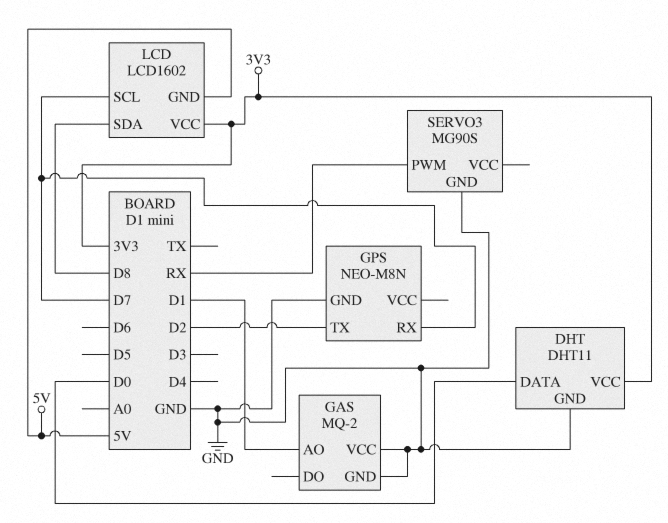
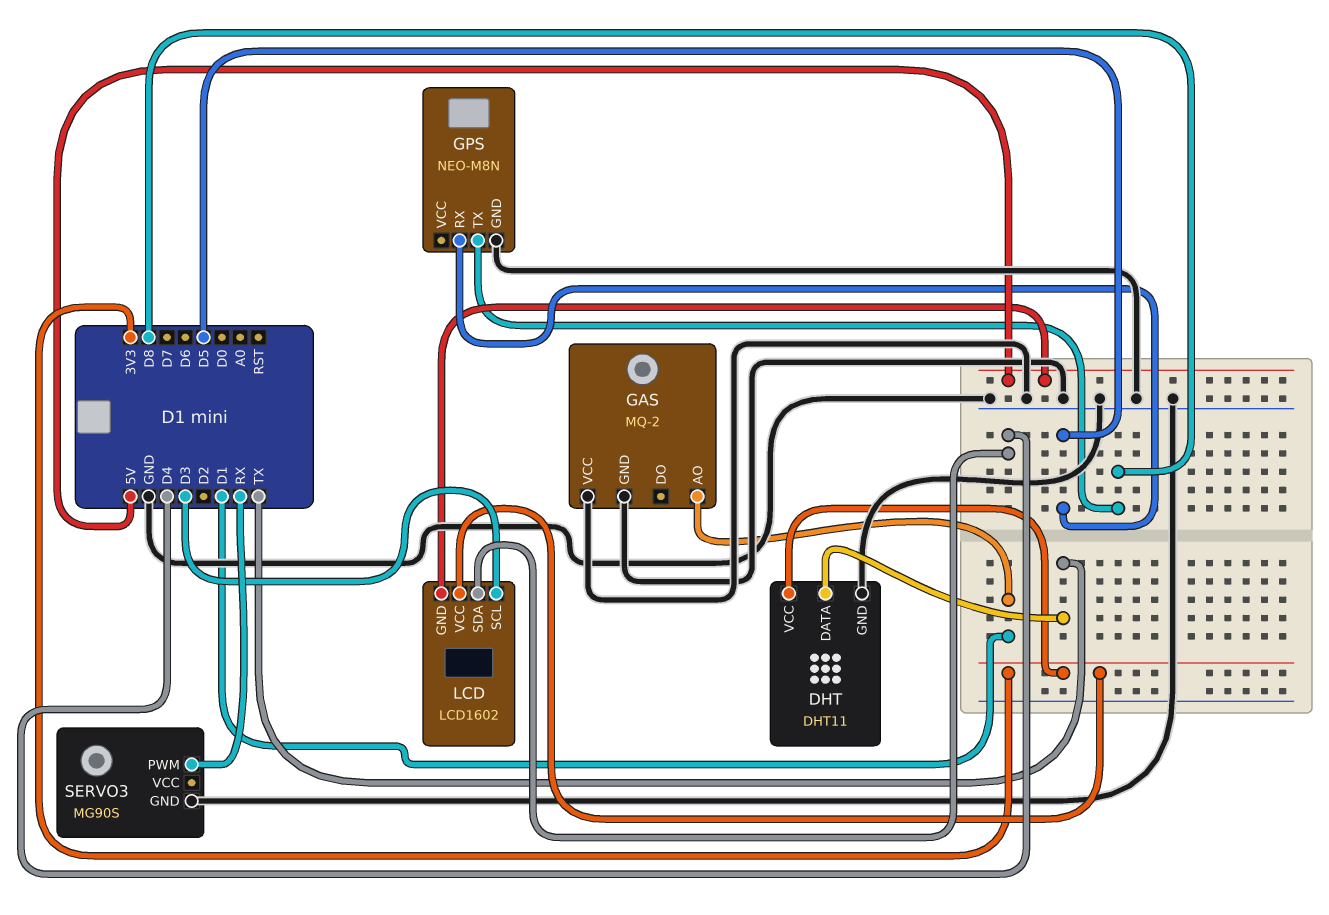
DHT pin DATA: D0 -> TX
GPS pin RX: D7 -> D5
GPS pin TX: D2 -> D8
LCD pin SCL: D7 -> D3
LCD pin SDA: D8 -> D4

